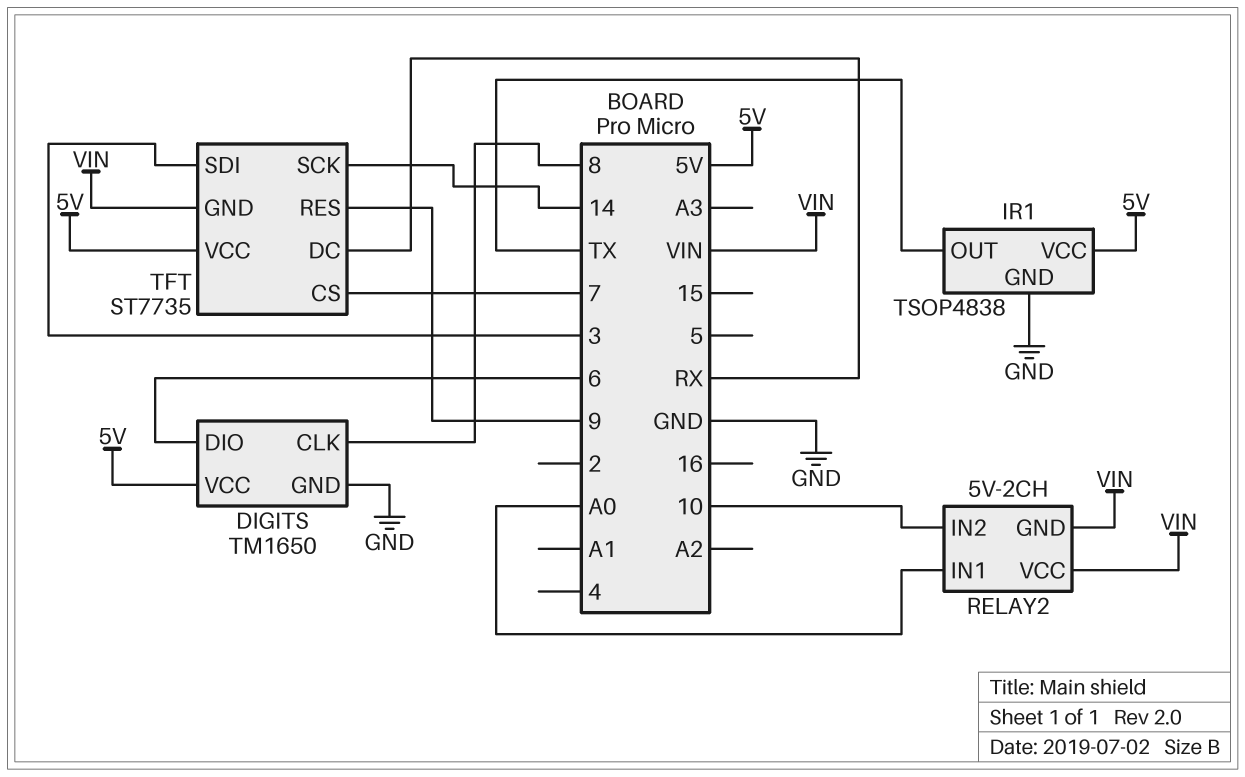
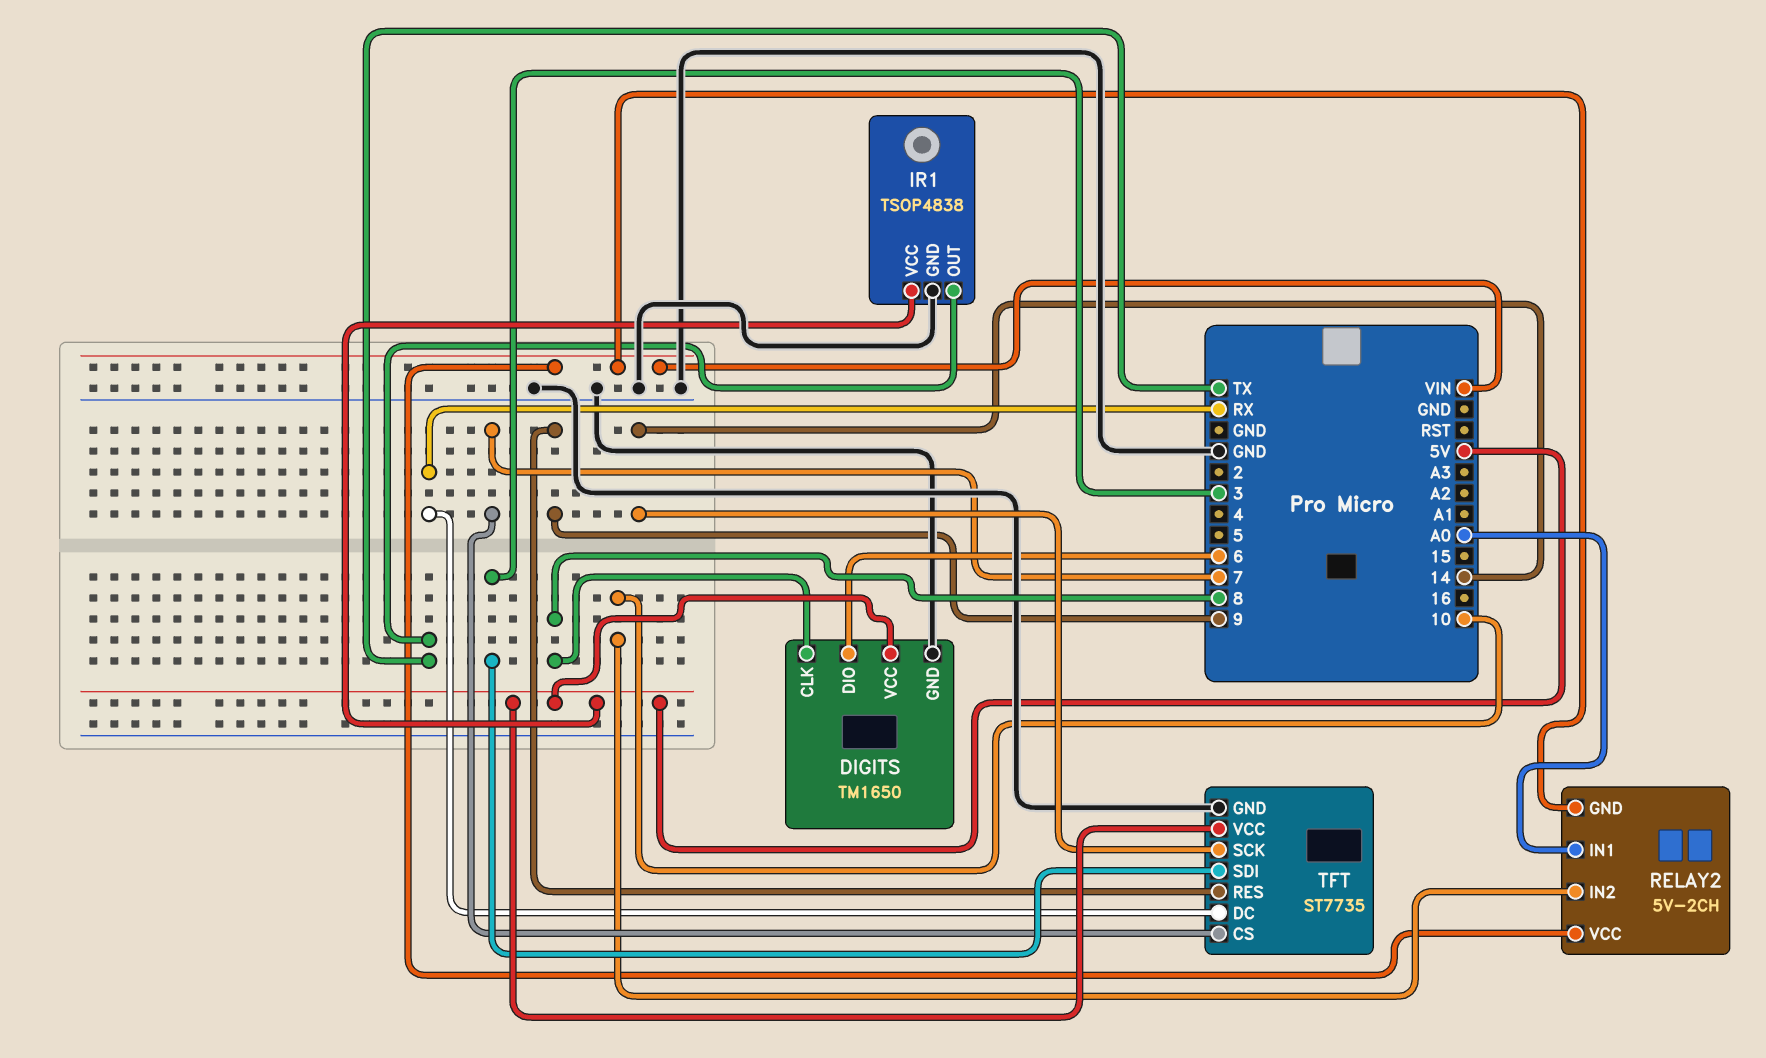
TFT pin GND: VIN -> GND

